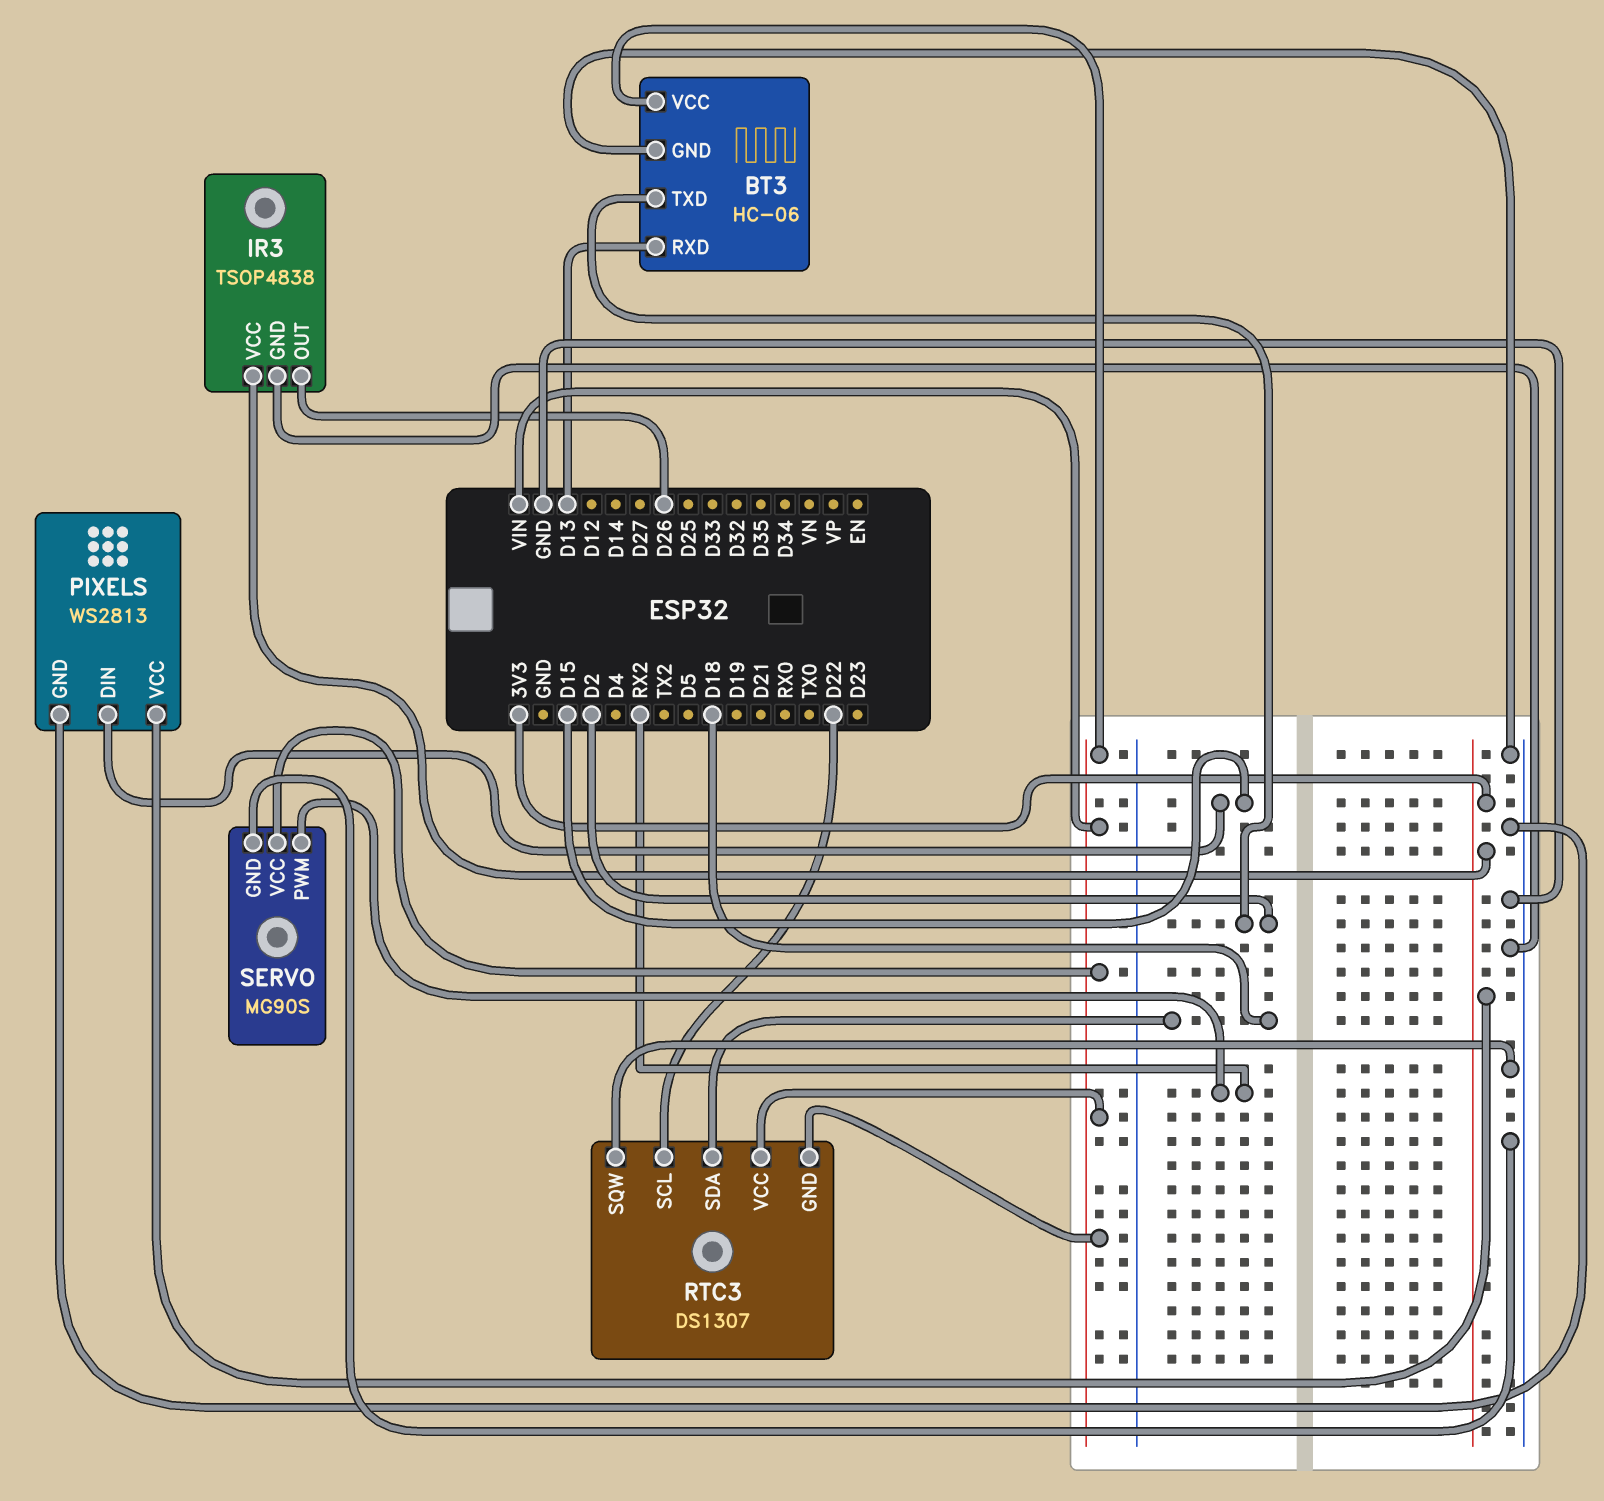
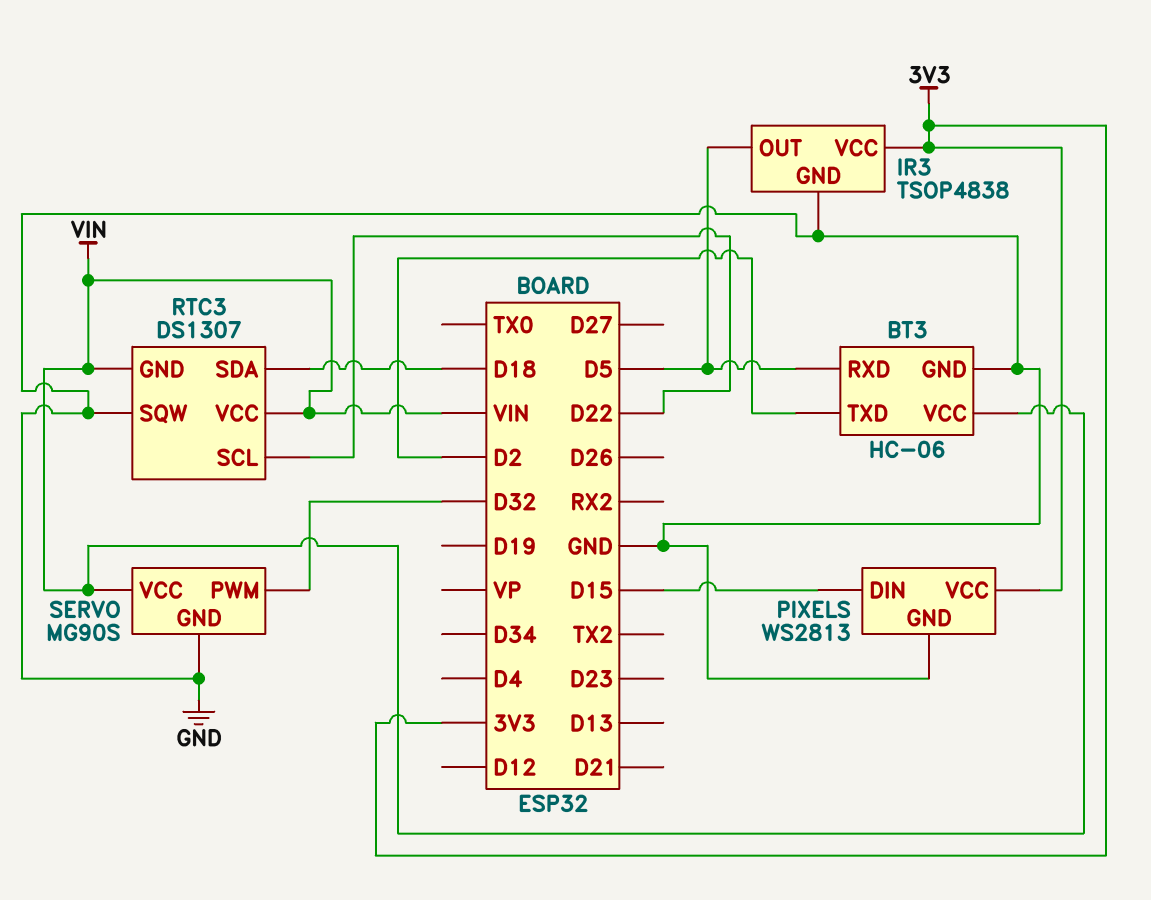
BT3 pin RXD: D13 -> D5
IR3 pin OUT: D26 -> D5
SERVO pin PWM: RX2 -> D32

